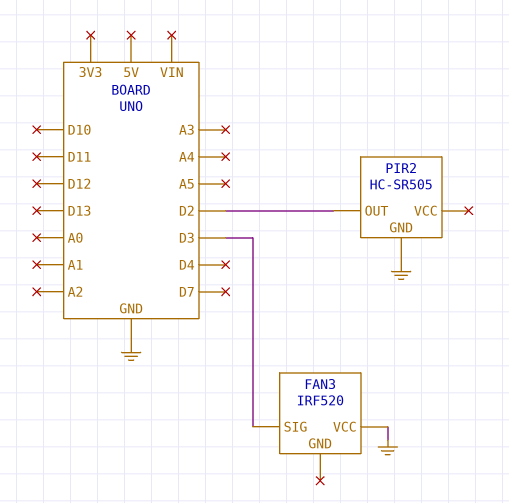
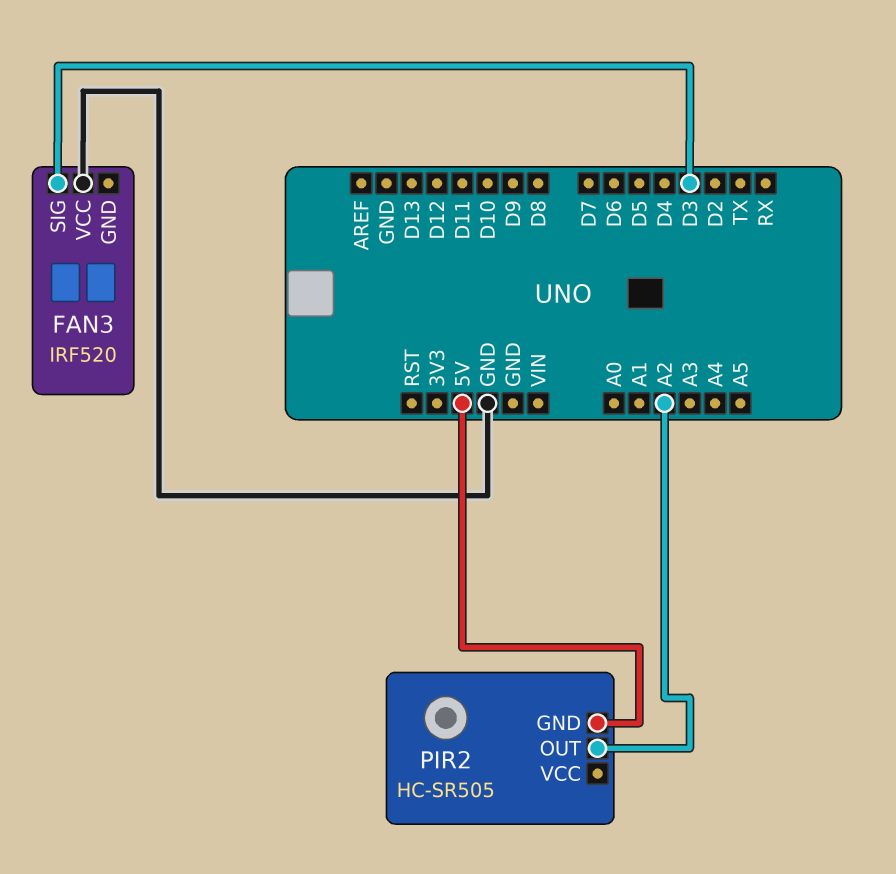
PIR2 pin GND: GND -> 5V
PIR2 pin OUT: D2 -> A2

